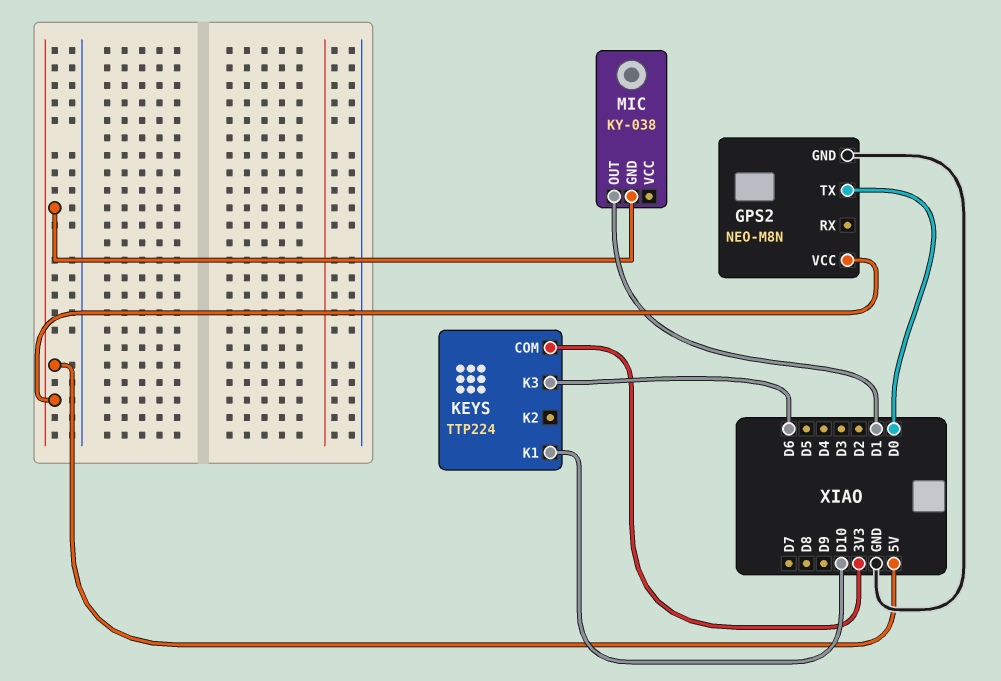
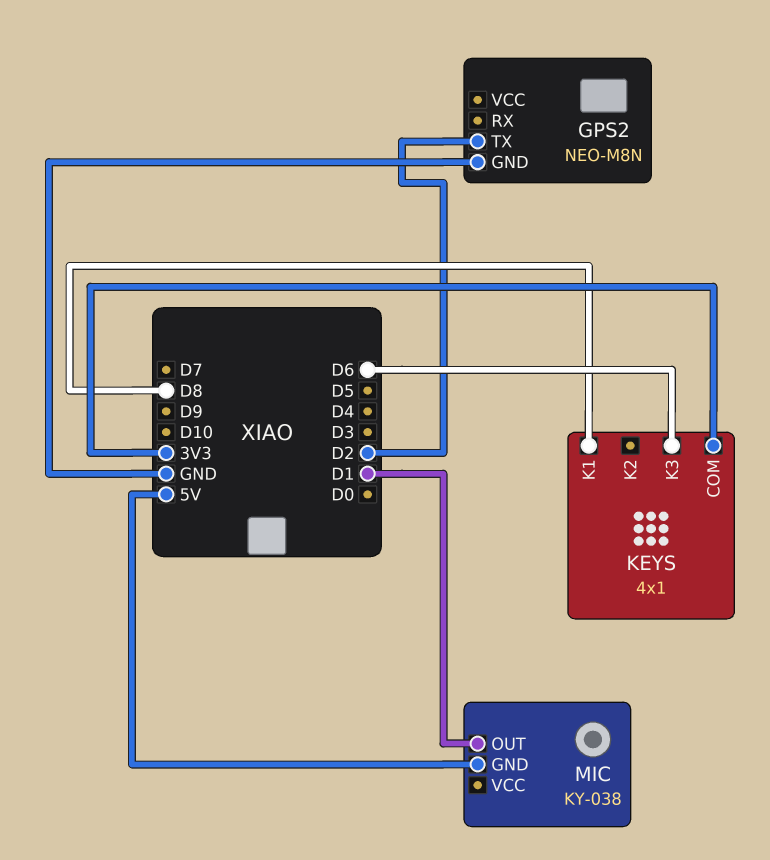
GPS2 pin TX: D0 -> D2
GPS2 pin VCC: 5V -> none
KEYS: TTP224 -> 4x1
KEYS pin K1: D10 -> D8

